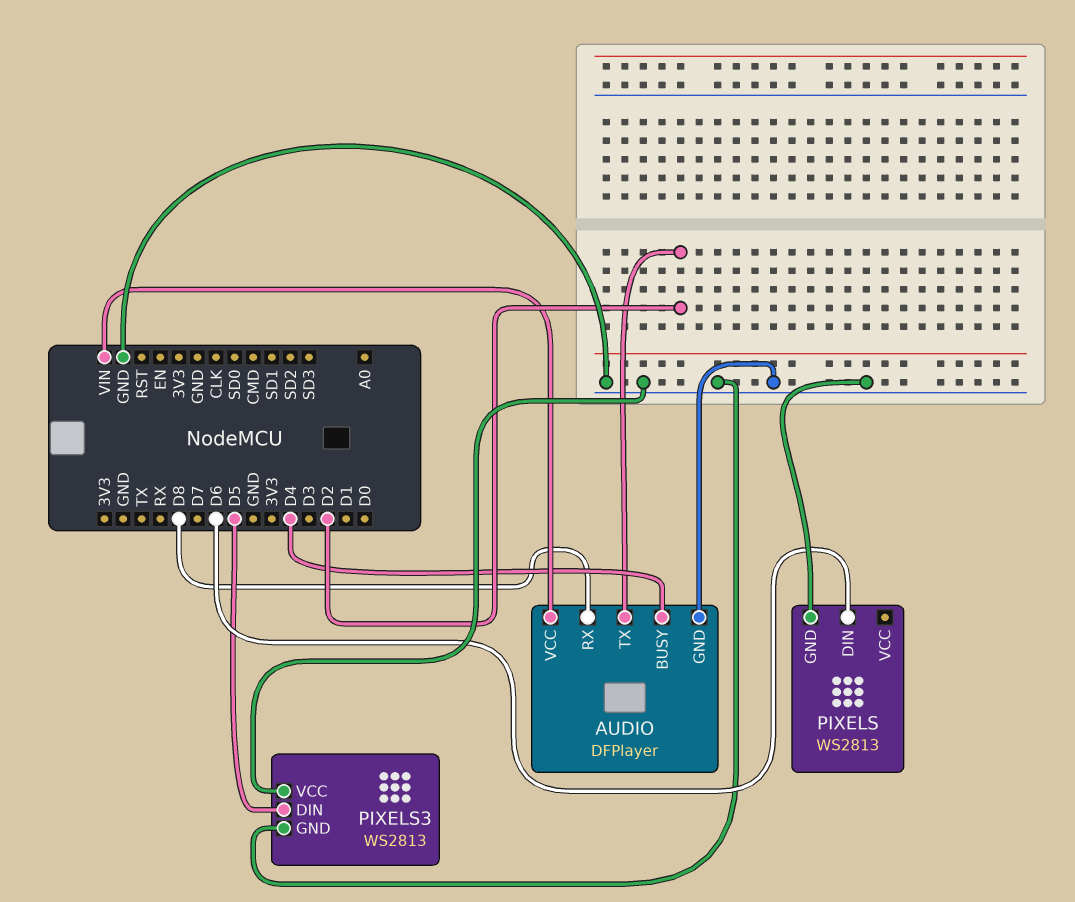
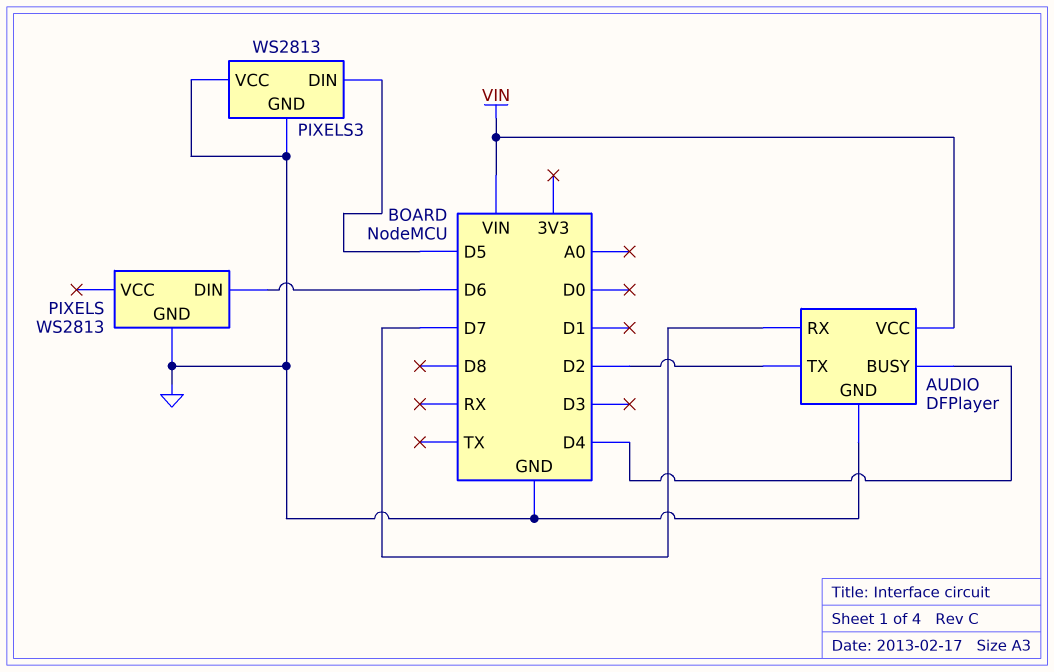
AUDIO pin RX: D8 -> D7

